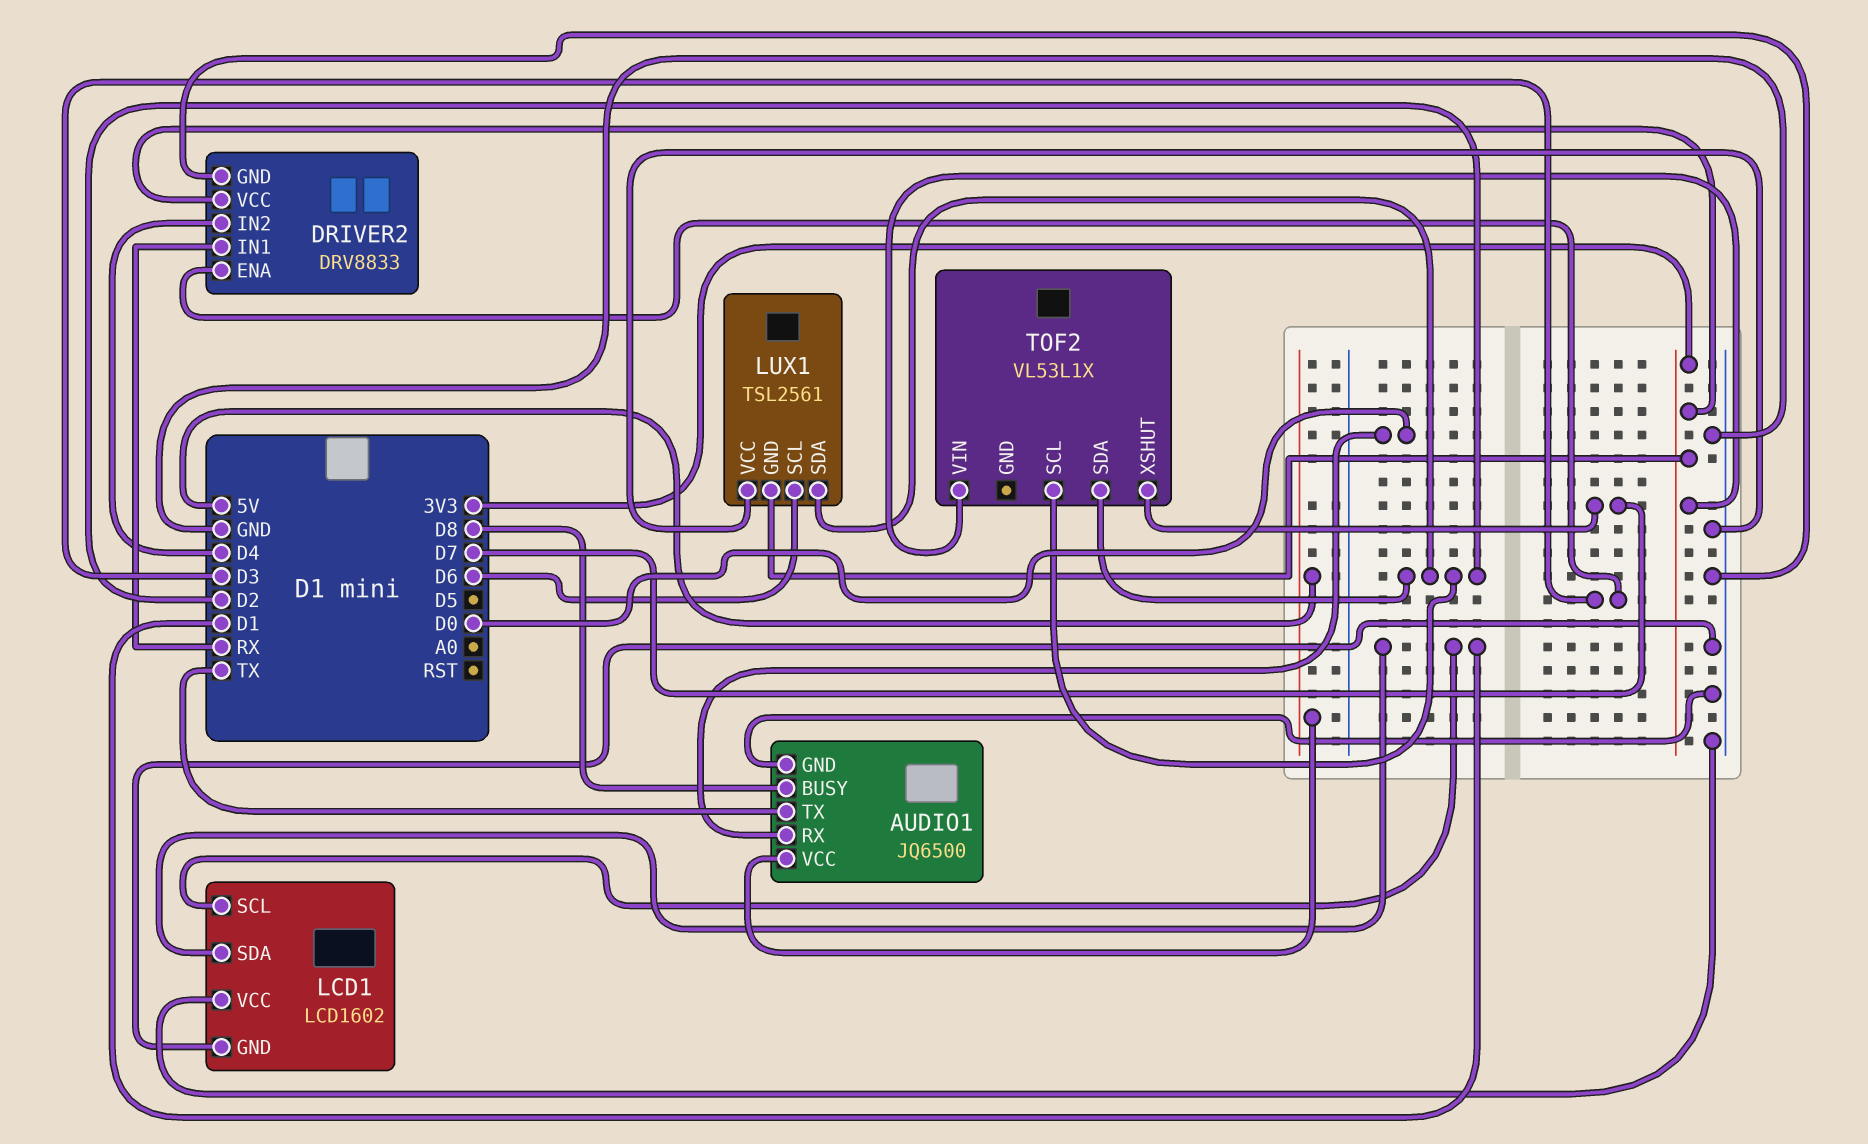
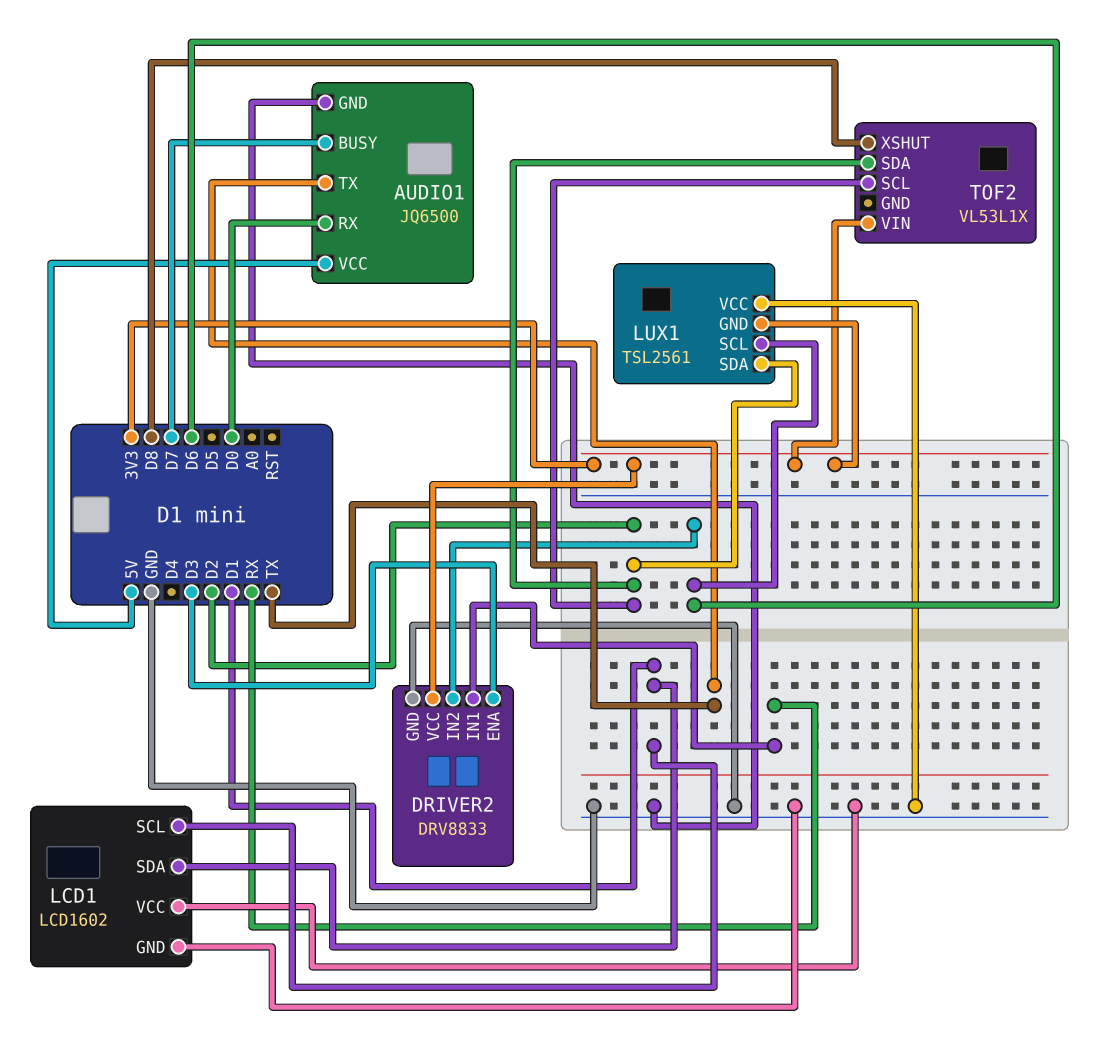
AUDIO1 pin BUSY: D8 -> D7
DRIVER2 pin IN2: D4 -> D6
TOF2 pin XSHUT: D7 -> D8

